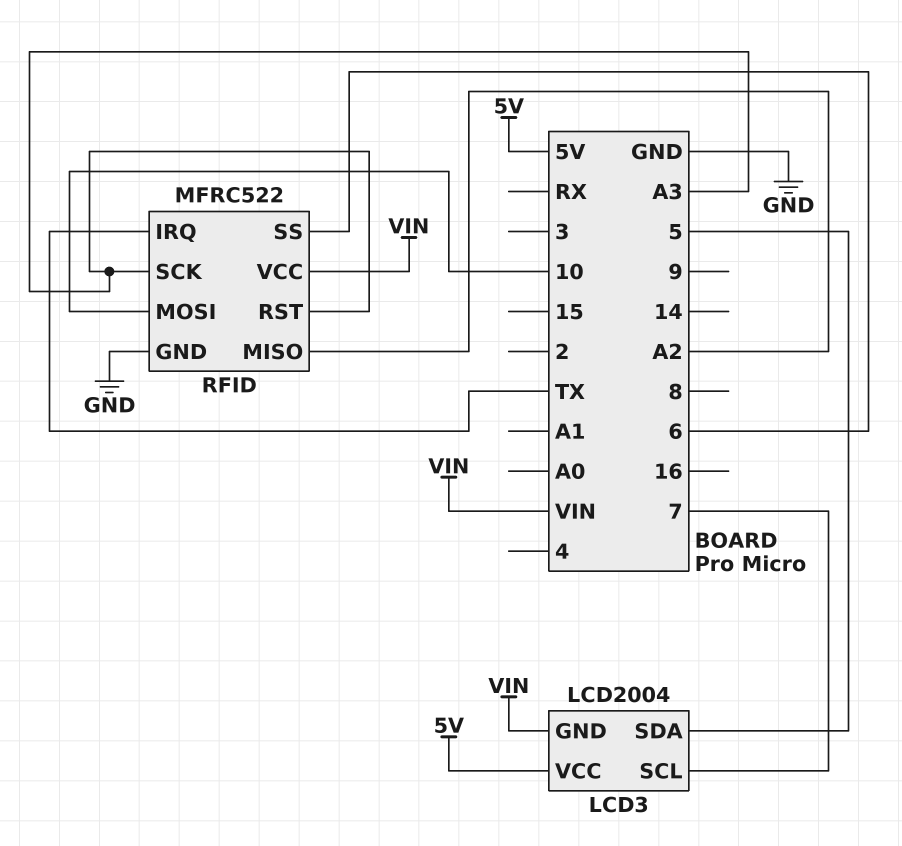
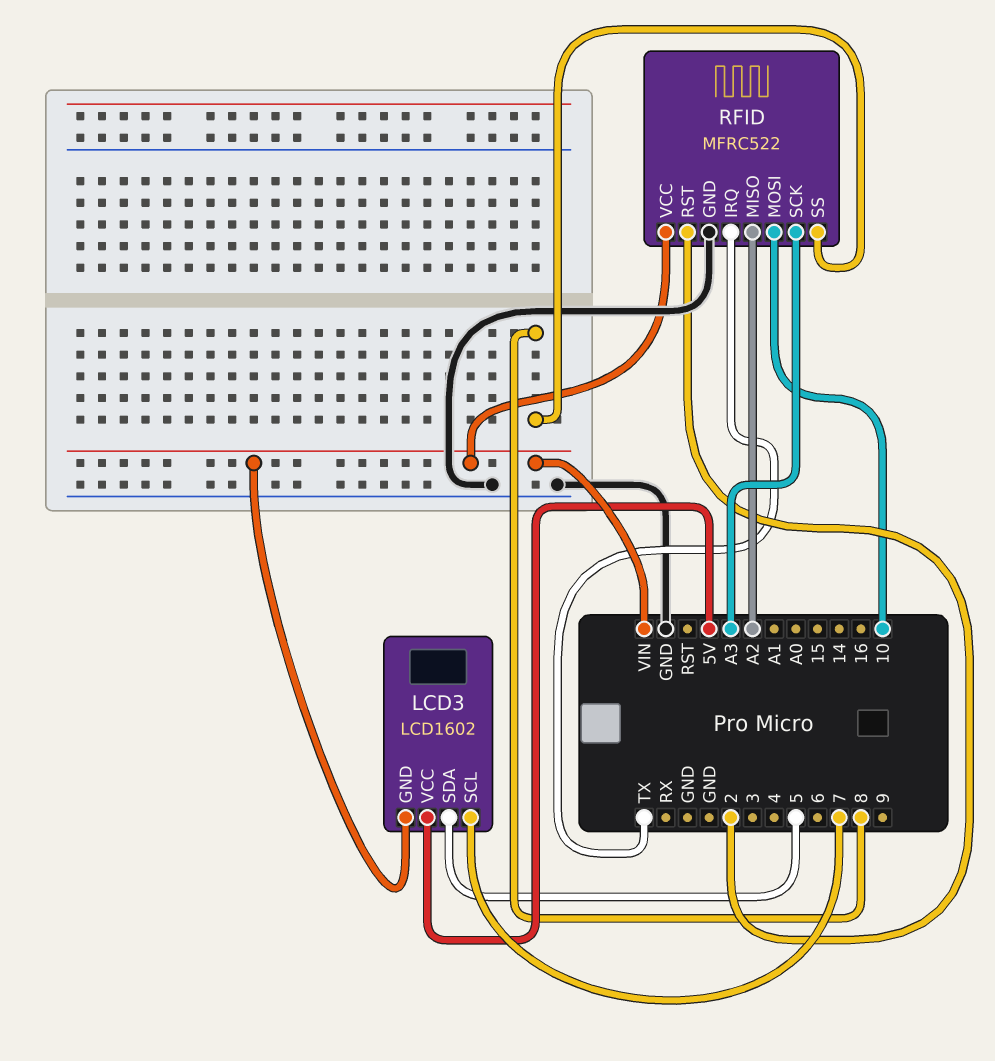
LCD3: LCD2004 -> LCD1602
RFID pin RST: A3 -> 2
RFID pin SS: 6 -> 8

